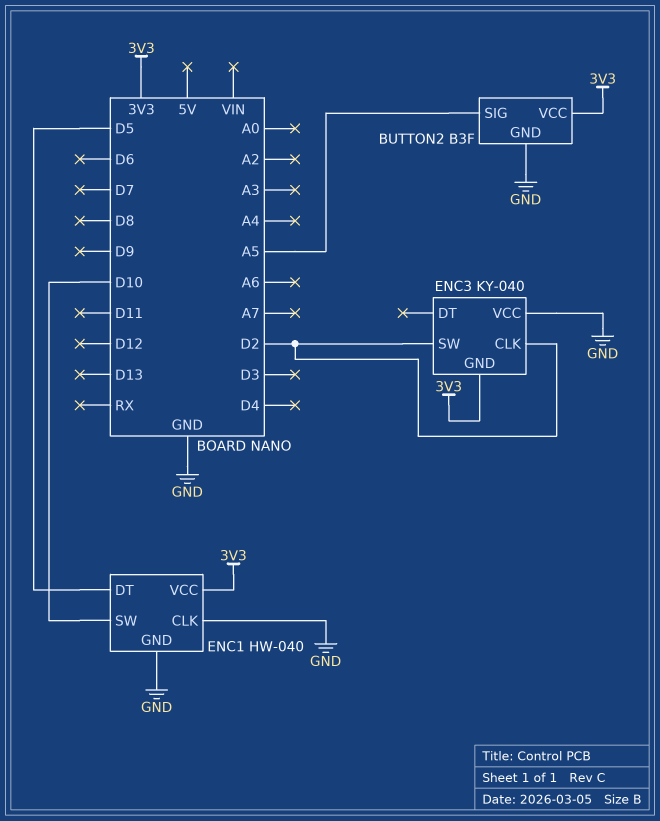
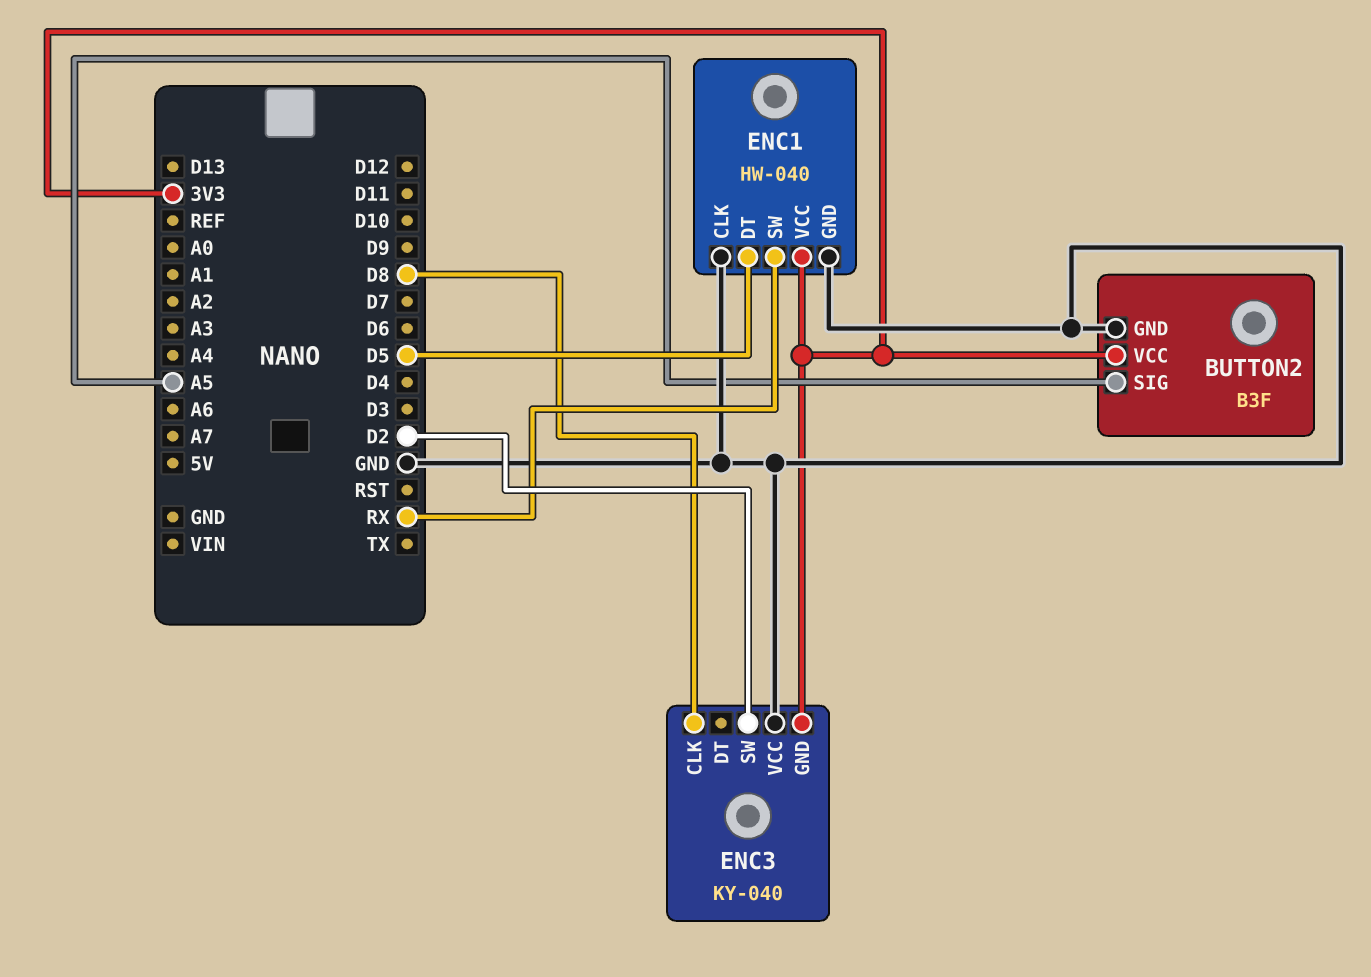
ENC1 pin SW: D10 -> RX
ENC3 pin CLK: D2 -> D8

